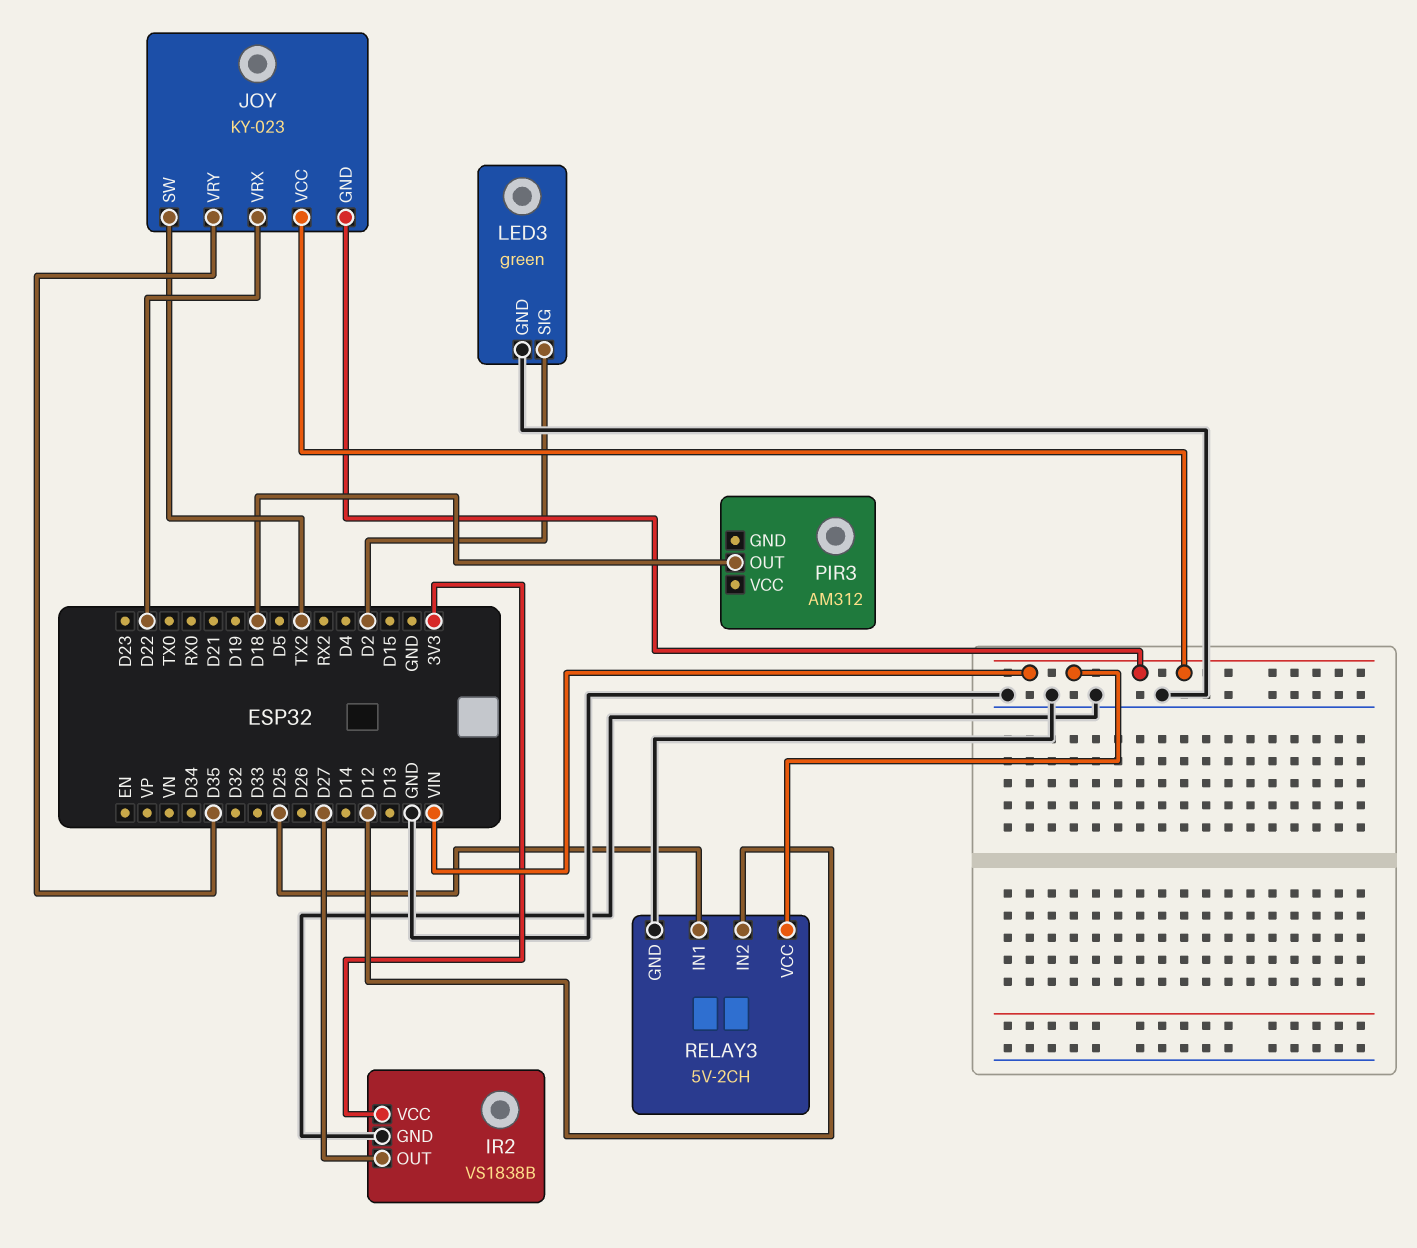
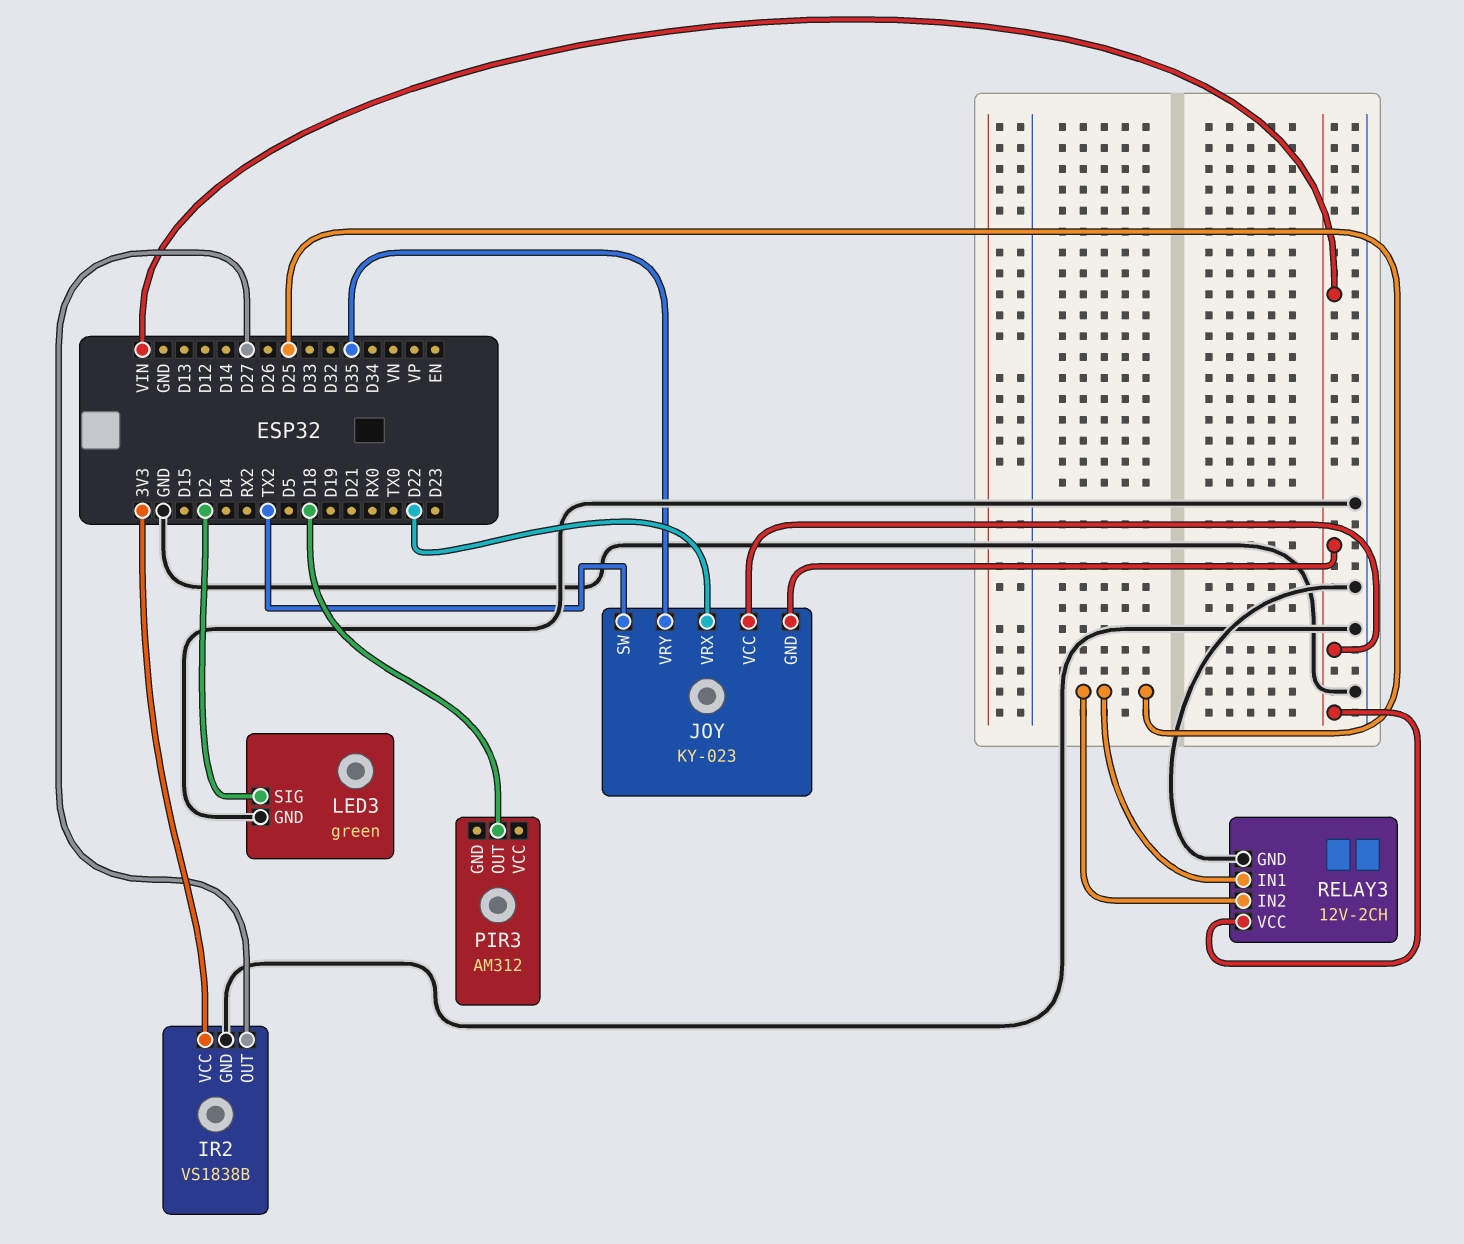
RELAY3: 5V-2CH -> 12V-2CH
RELAY3 pin IN2: D12 -> D25

